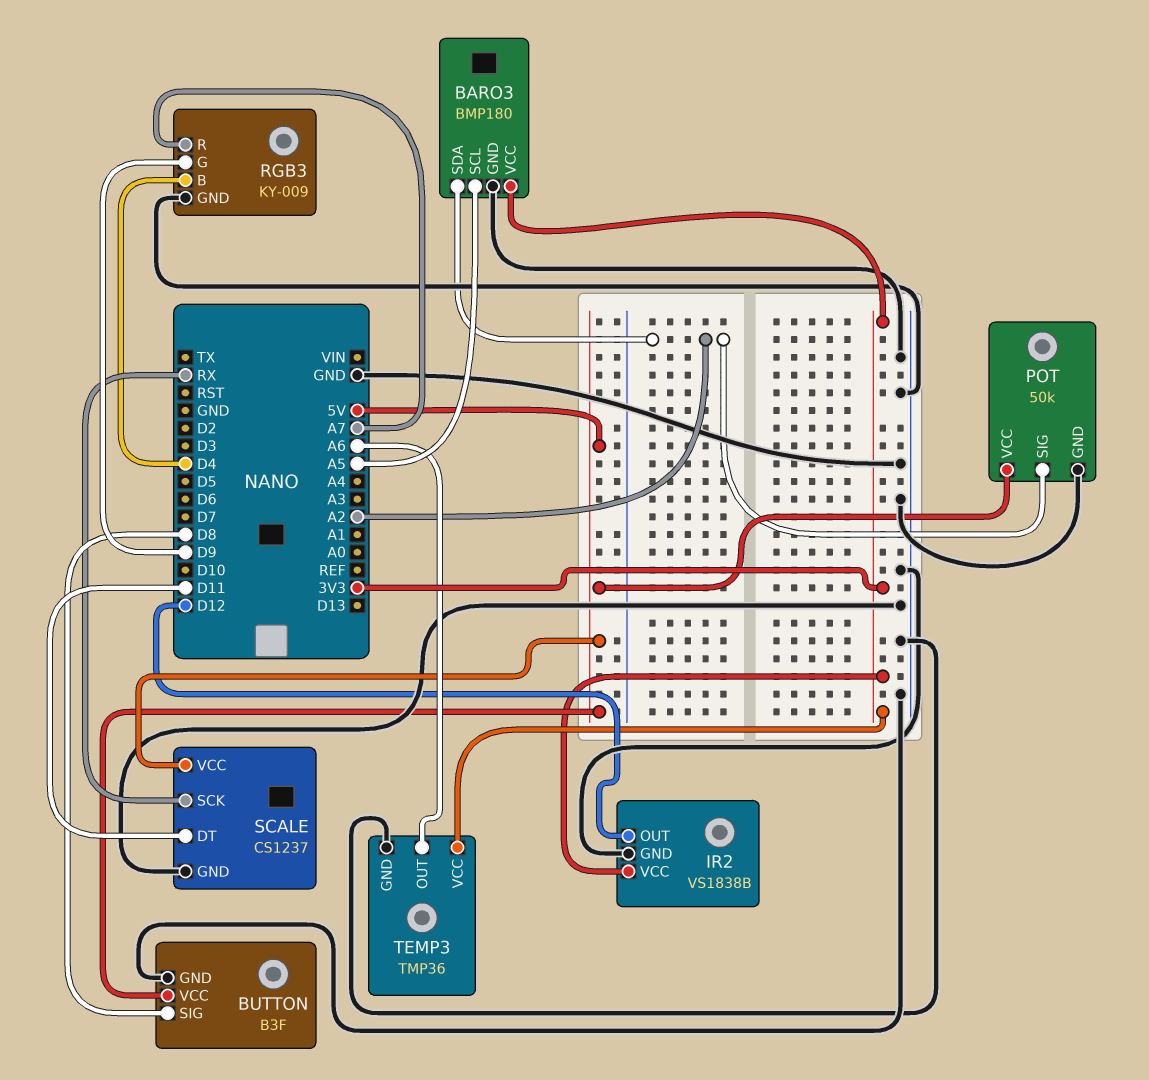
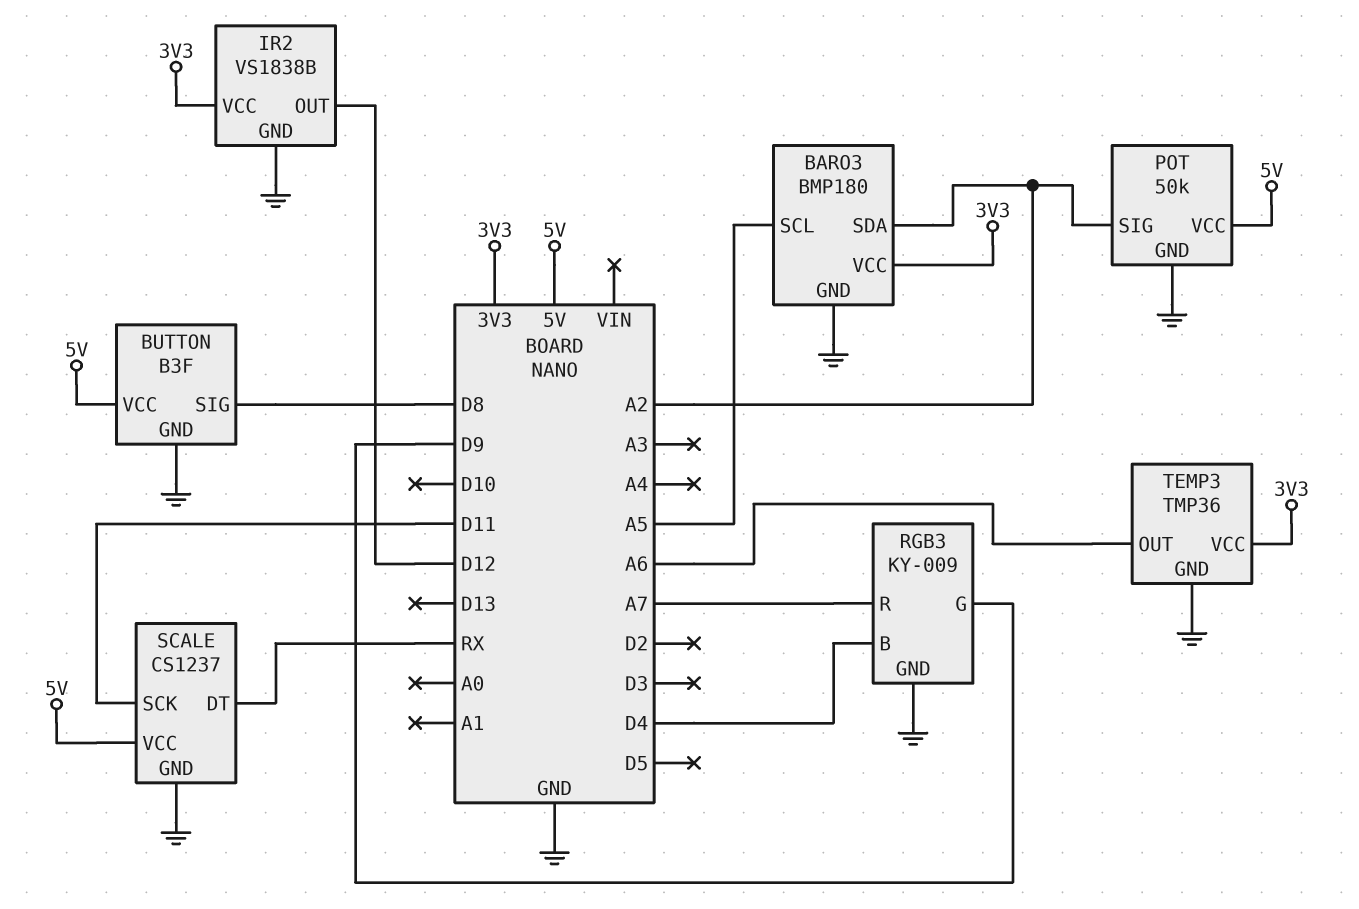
SCALE pin DT: D11 -> RX
SCALE pin SCK: RX -> D11

